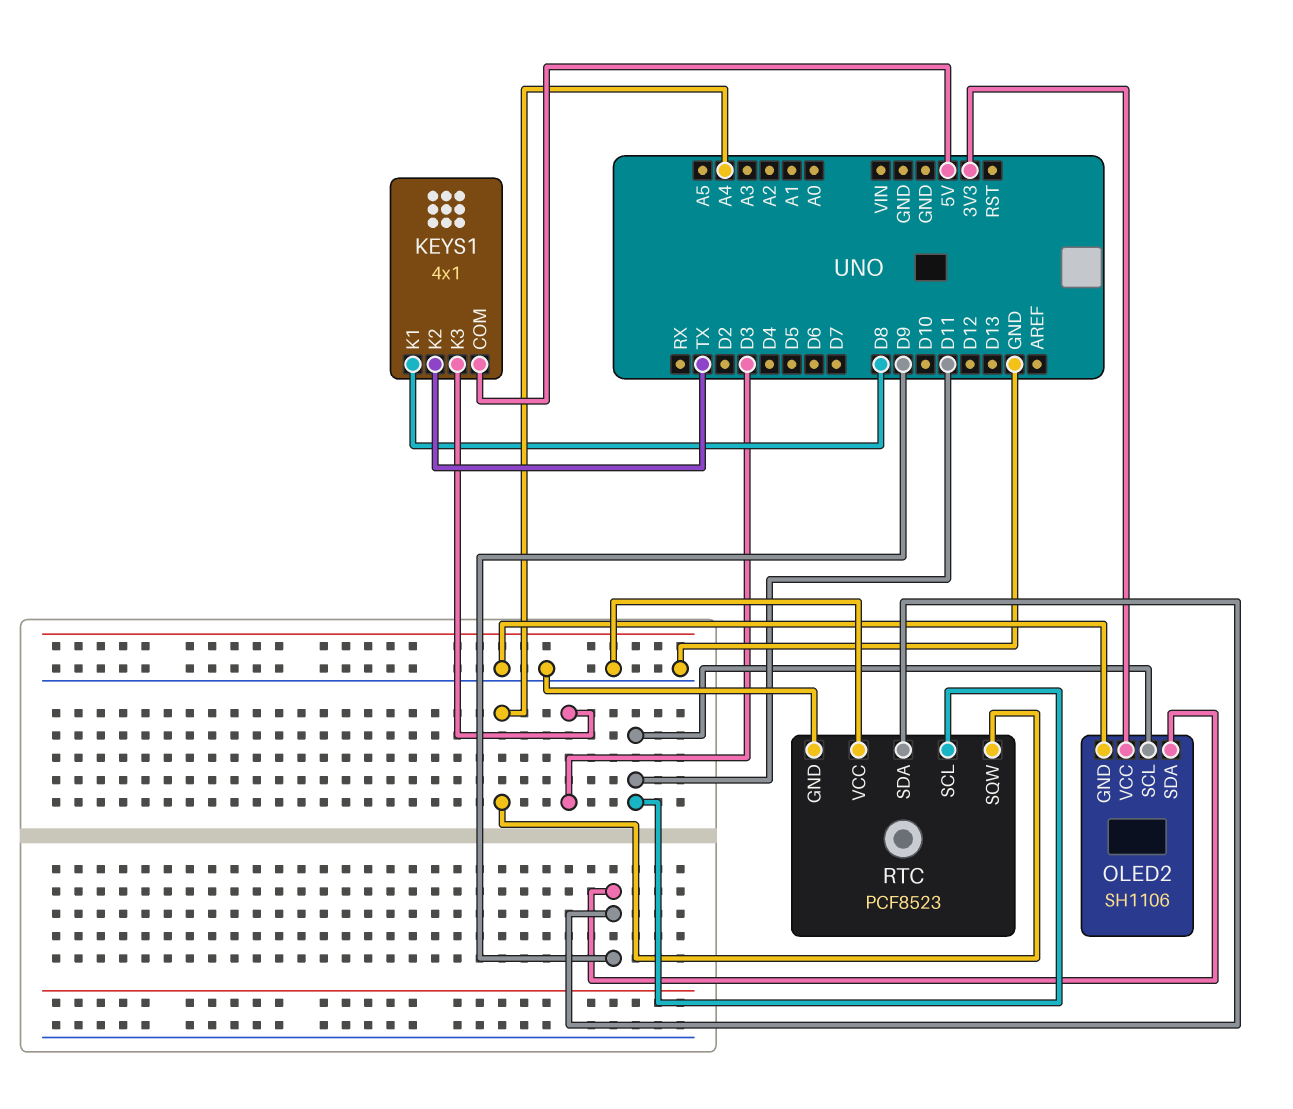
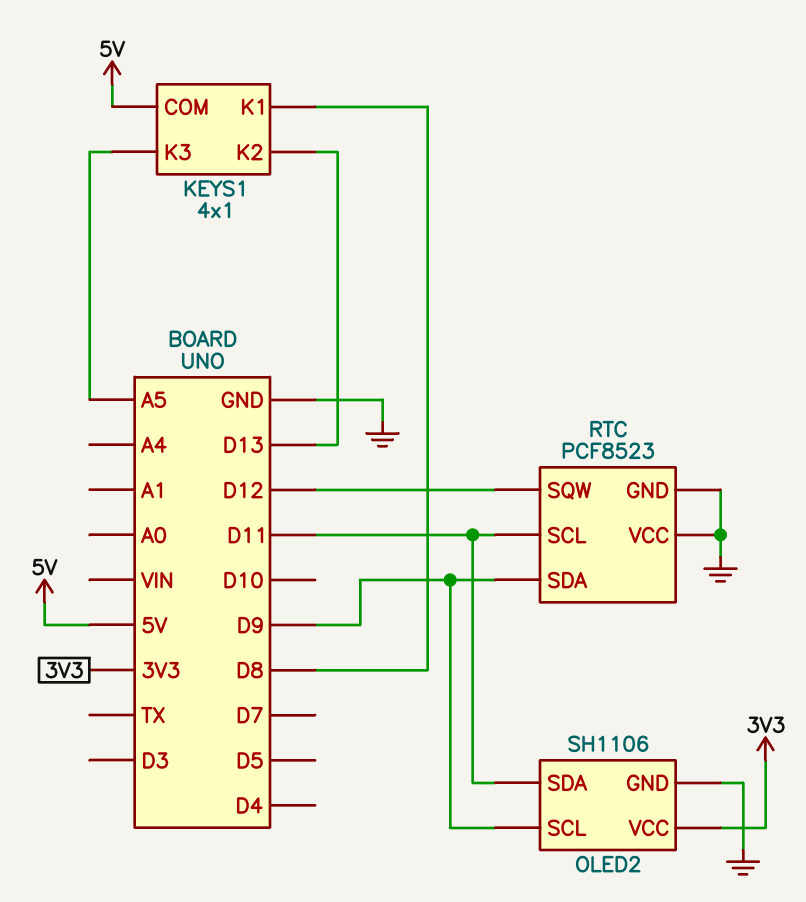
KEYS1 pin K2: TX -> D13
KEYS1 pin K3: D3 -> A5
OLED2 pin SCL: D11 -> D9
OLED2 pin SDA: D9 -> D11
RTC pin SQW: A4 -> D12

